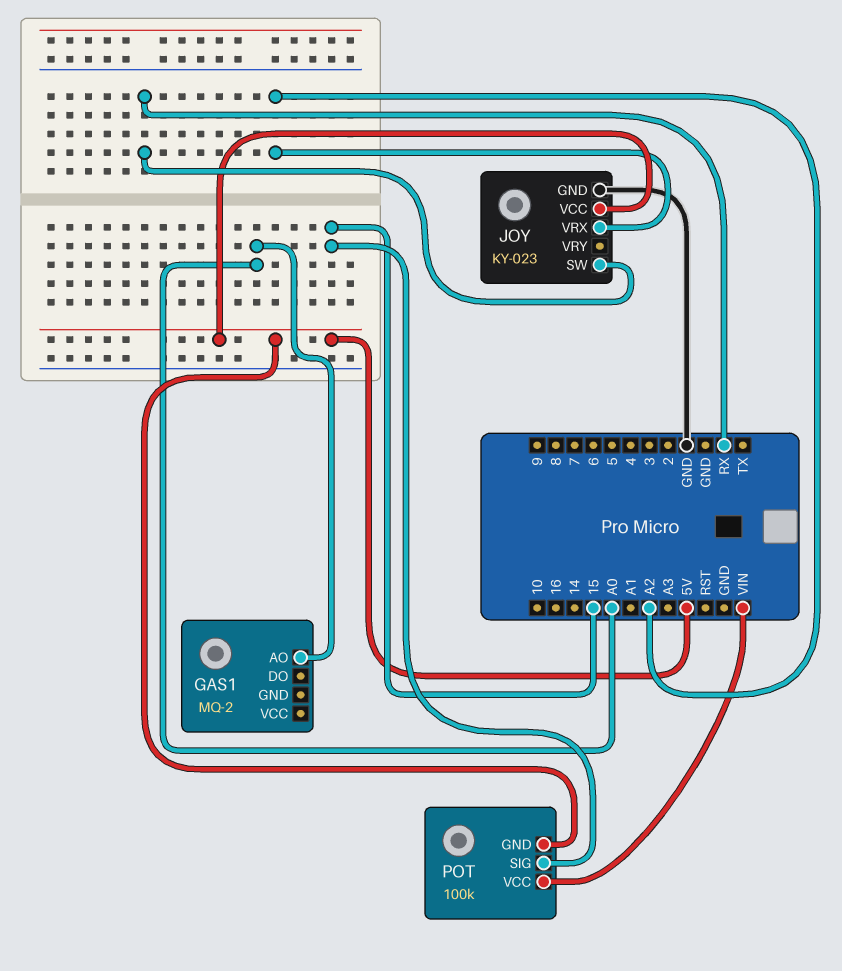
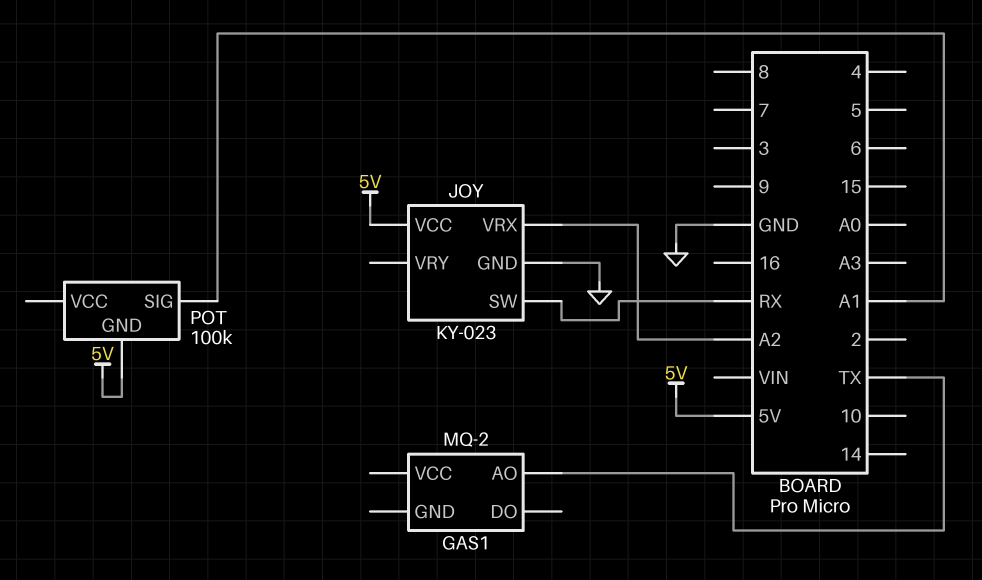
GAS1 pin AO: A0 -> TX
POT pin SIG: 15 -> A1
POT pin VCC: VIN -> none

